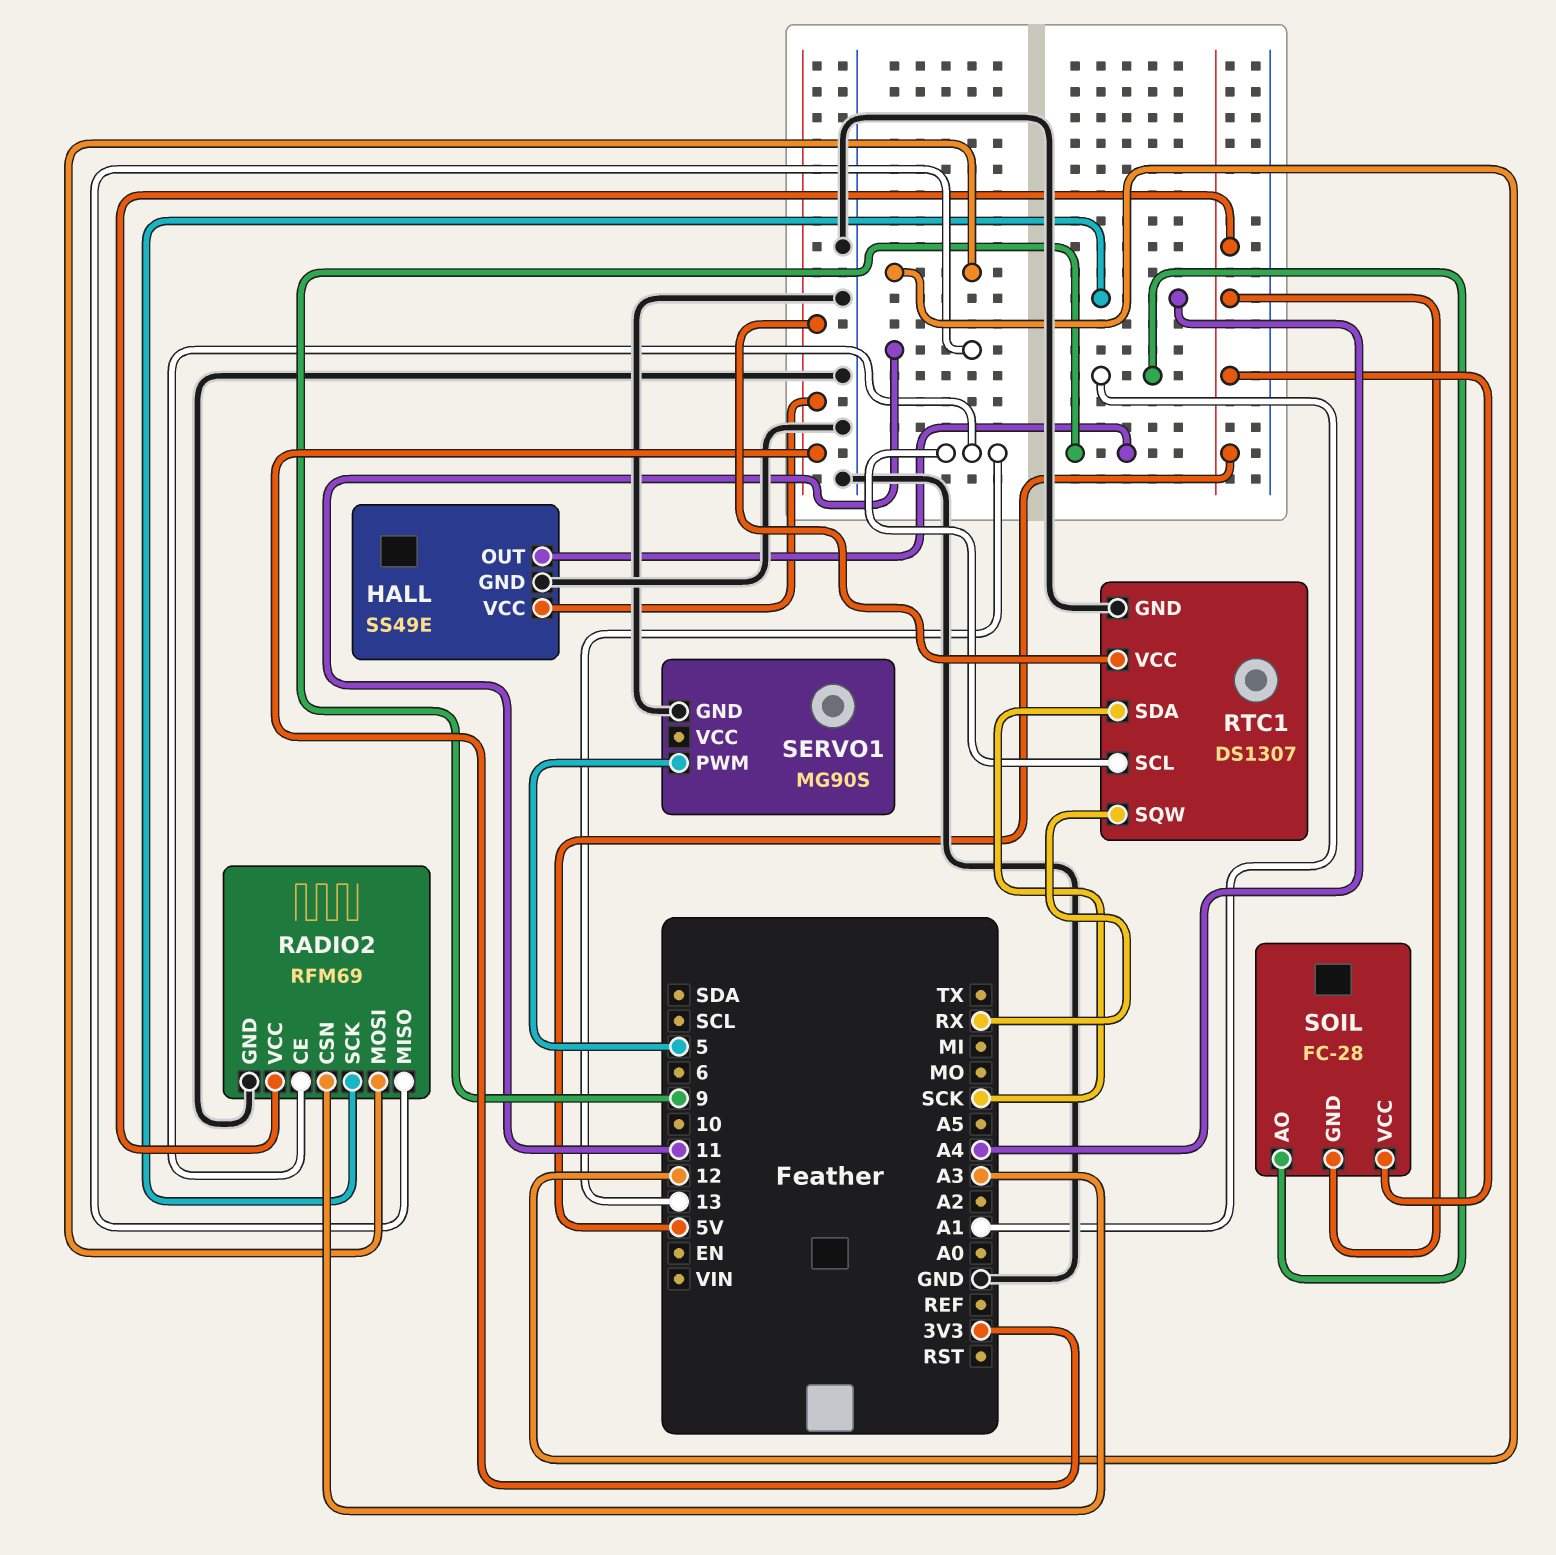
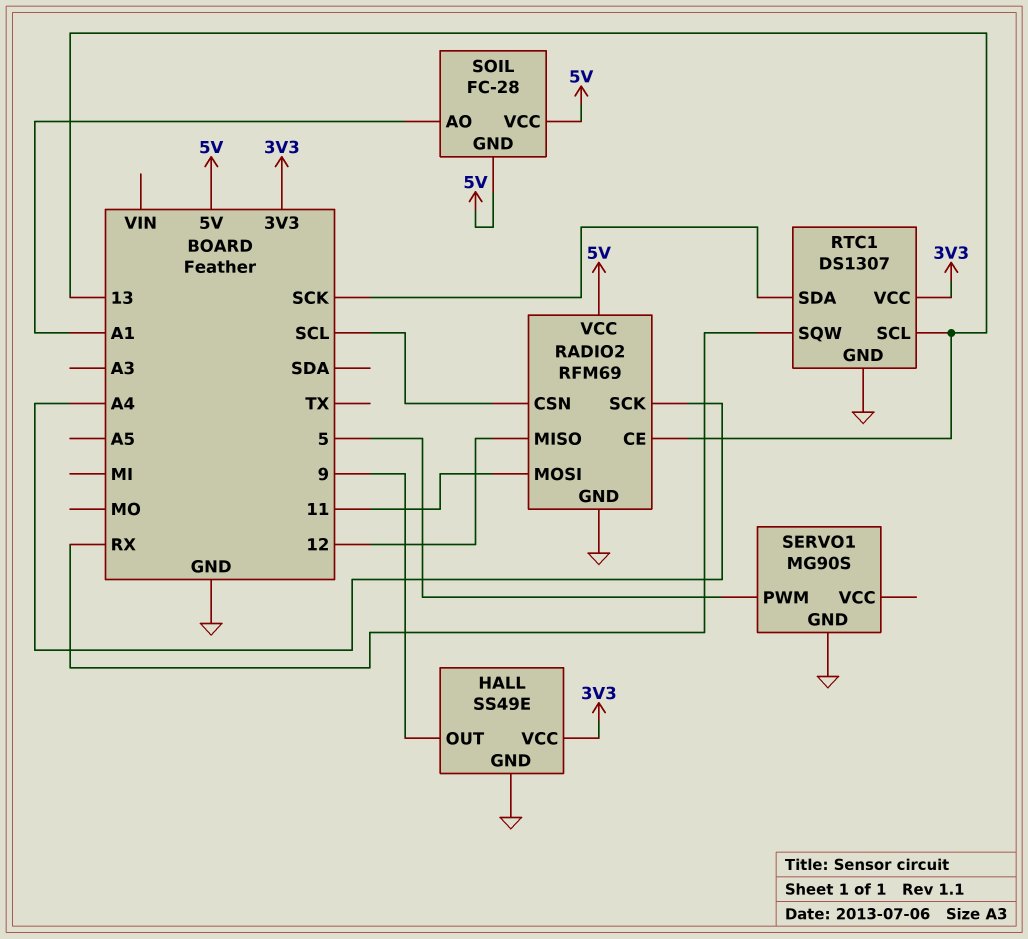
RADIO2 pin CSN: A3 -> SCL
RADIO2 pin MISO: 11 -> 12
RADIO2 pin MOSI: 12 -> 11

